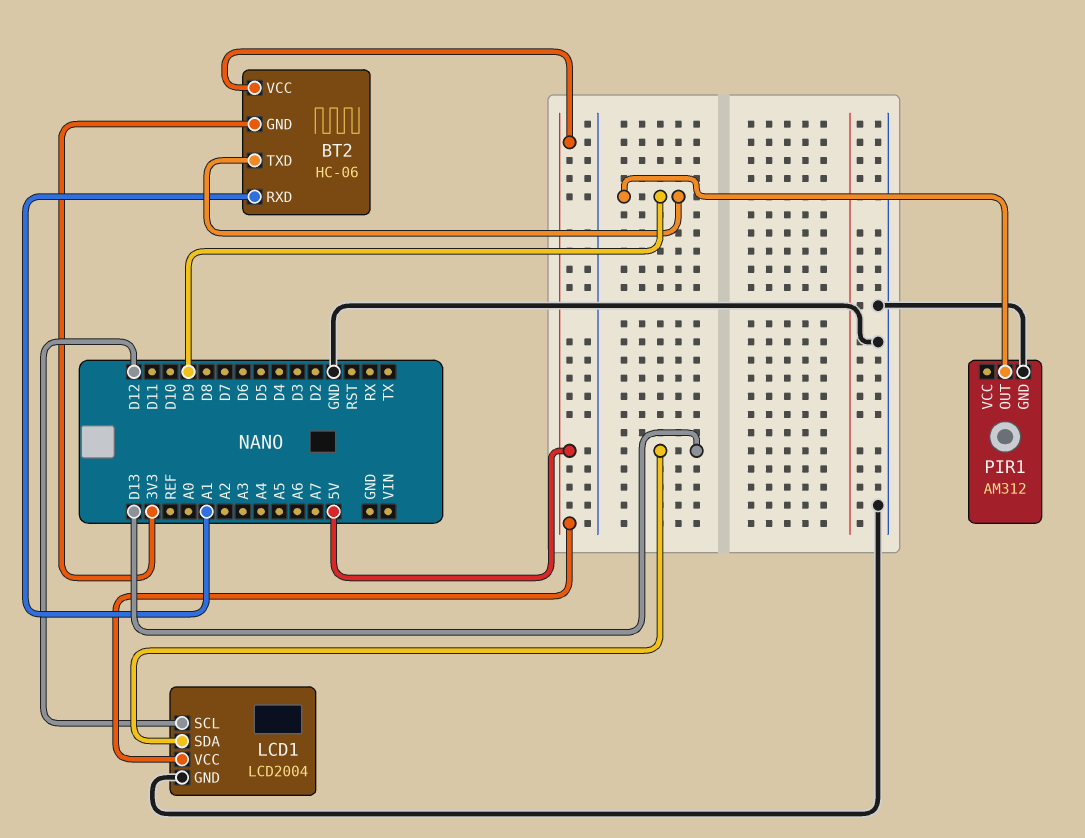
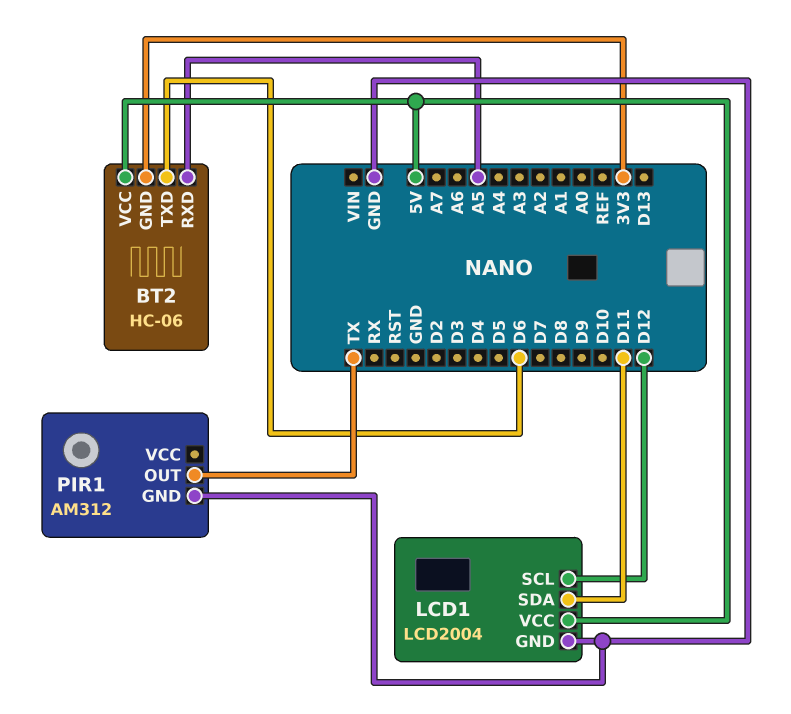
BT2 pin RXD: A1 -> A5
BT2 pin TXD: D9 -> D6
LCD1 pin SDA: D13 -> D11
PIR1 pin OUT: D9 -> TX

